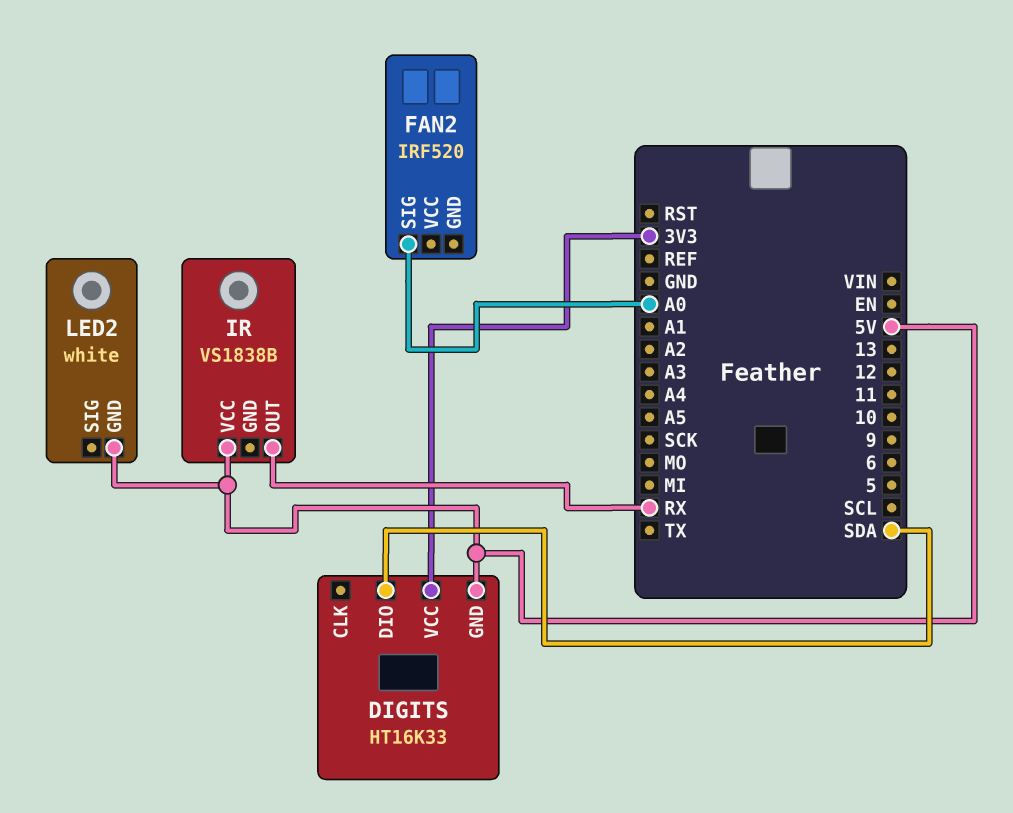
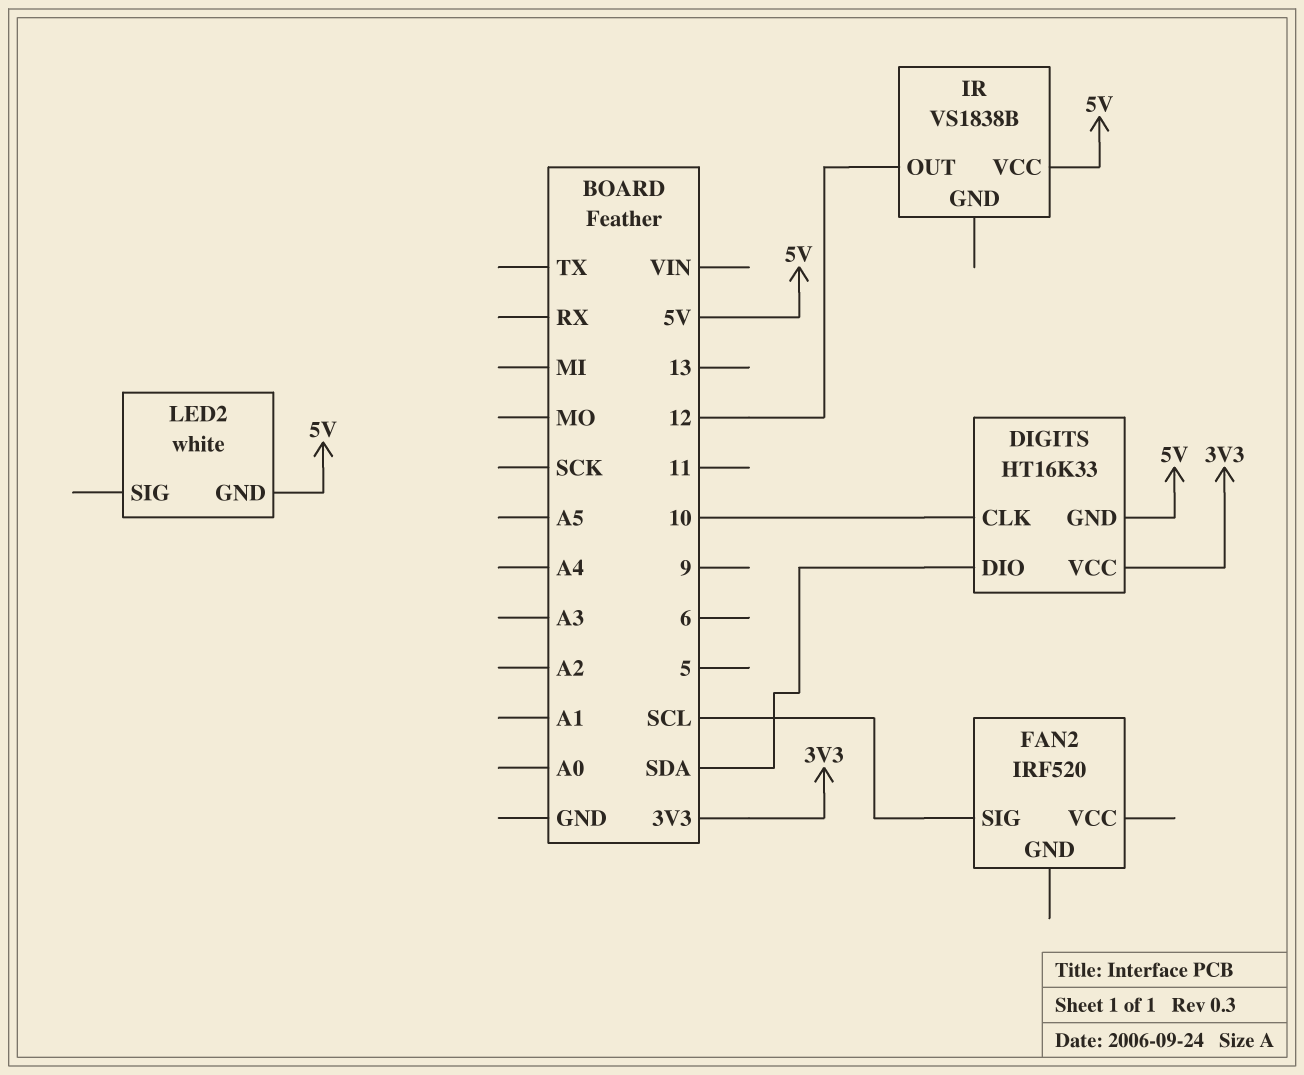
DIGITS pin CLK: none -> 10
FAN2 pin SIG: A0 -> SCL
IR pin OUT: RX -> 12

